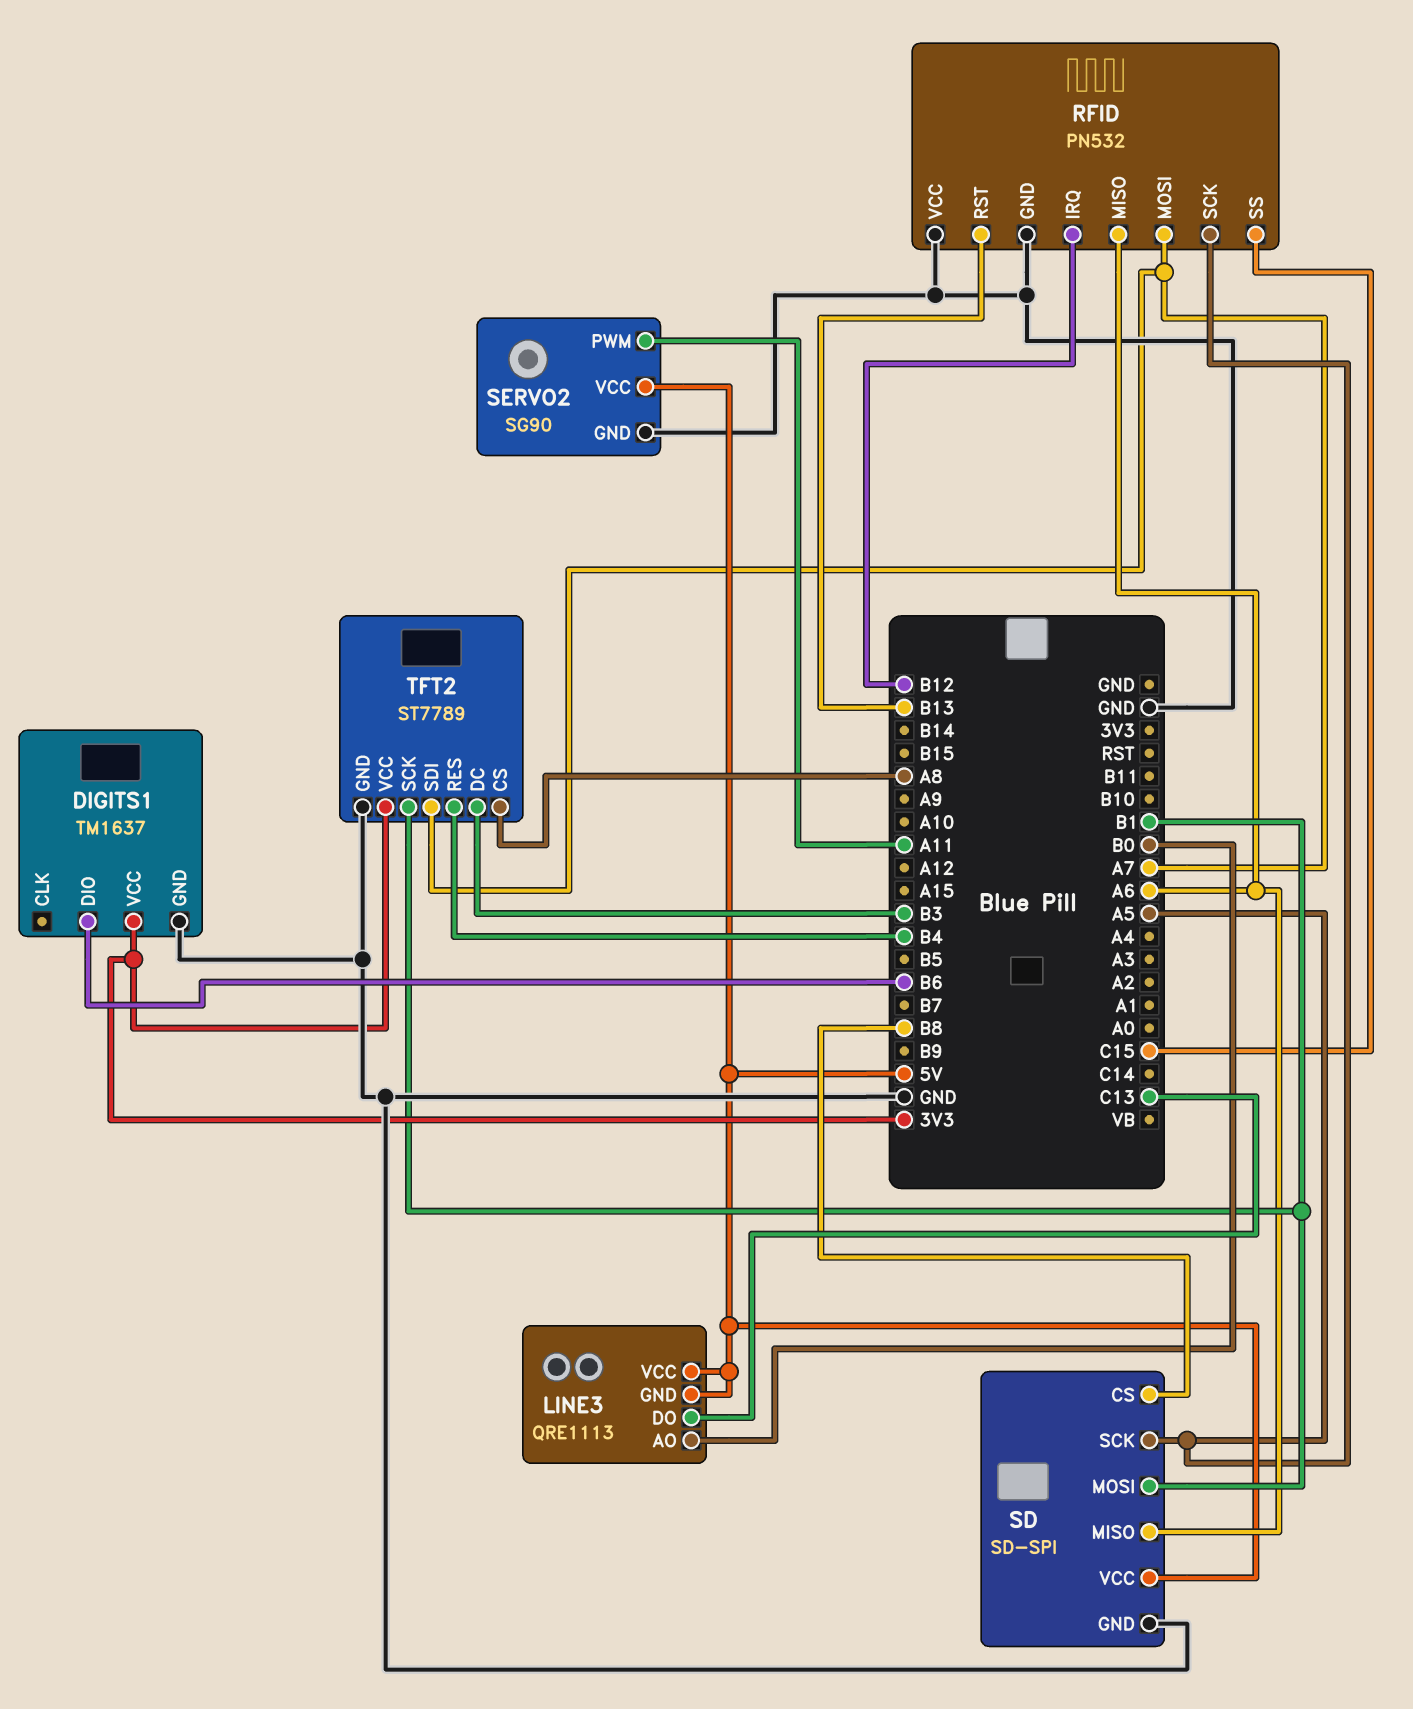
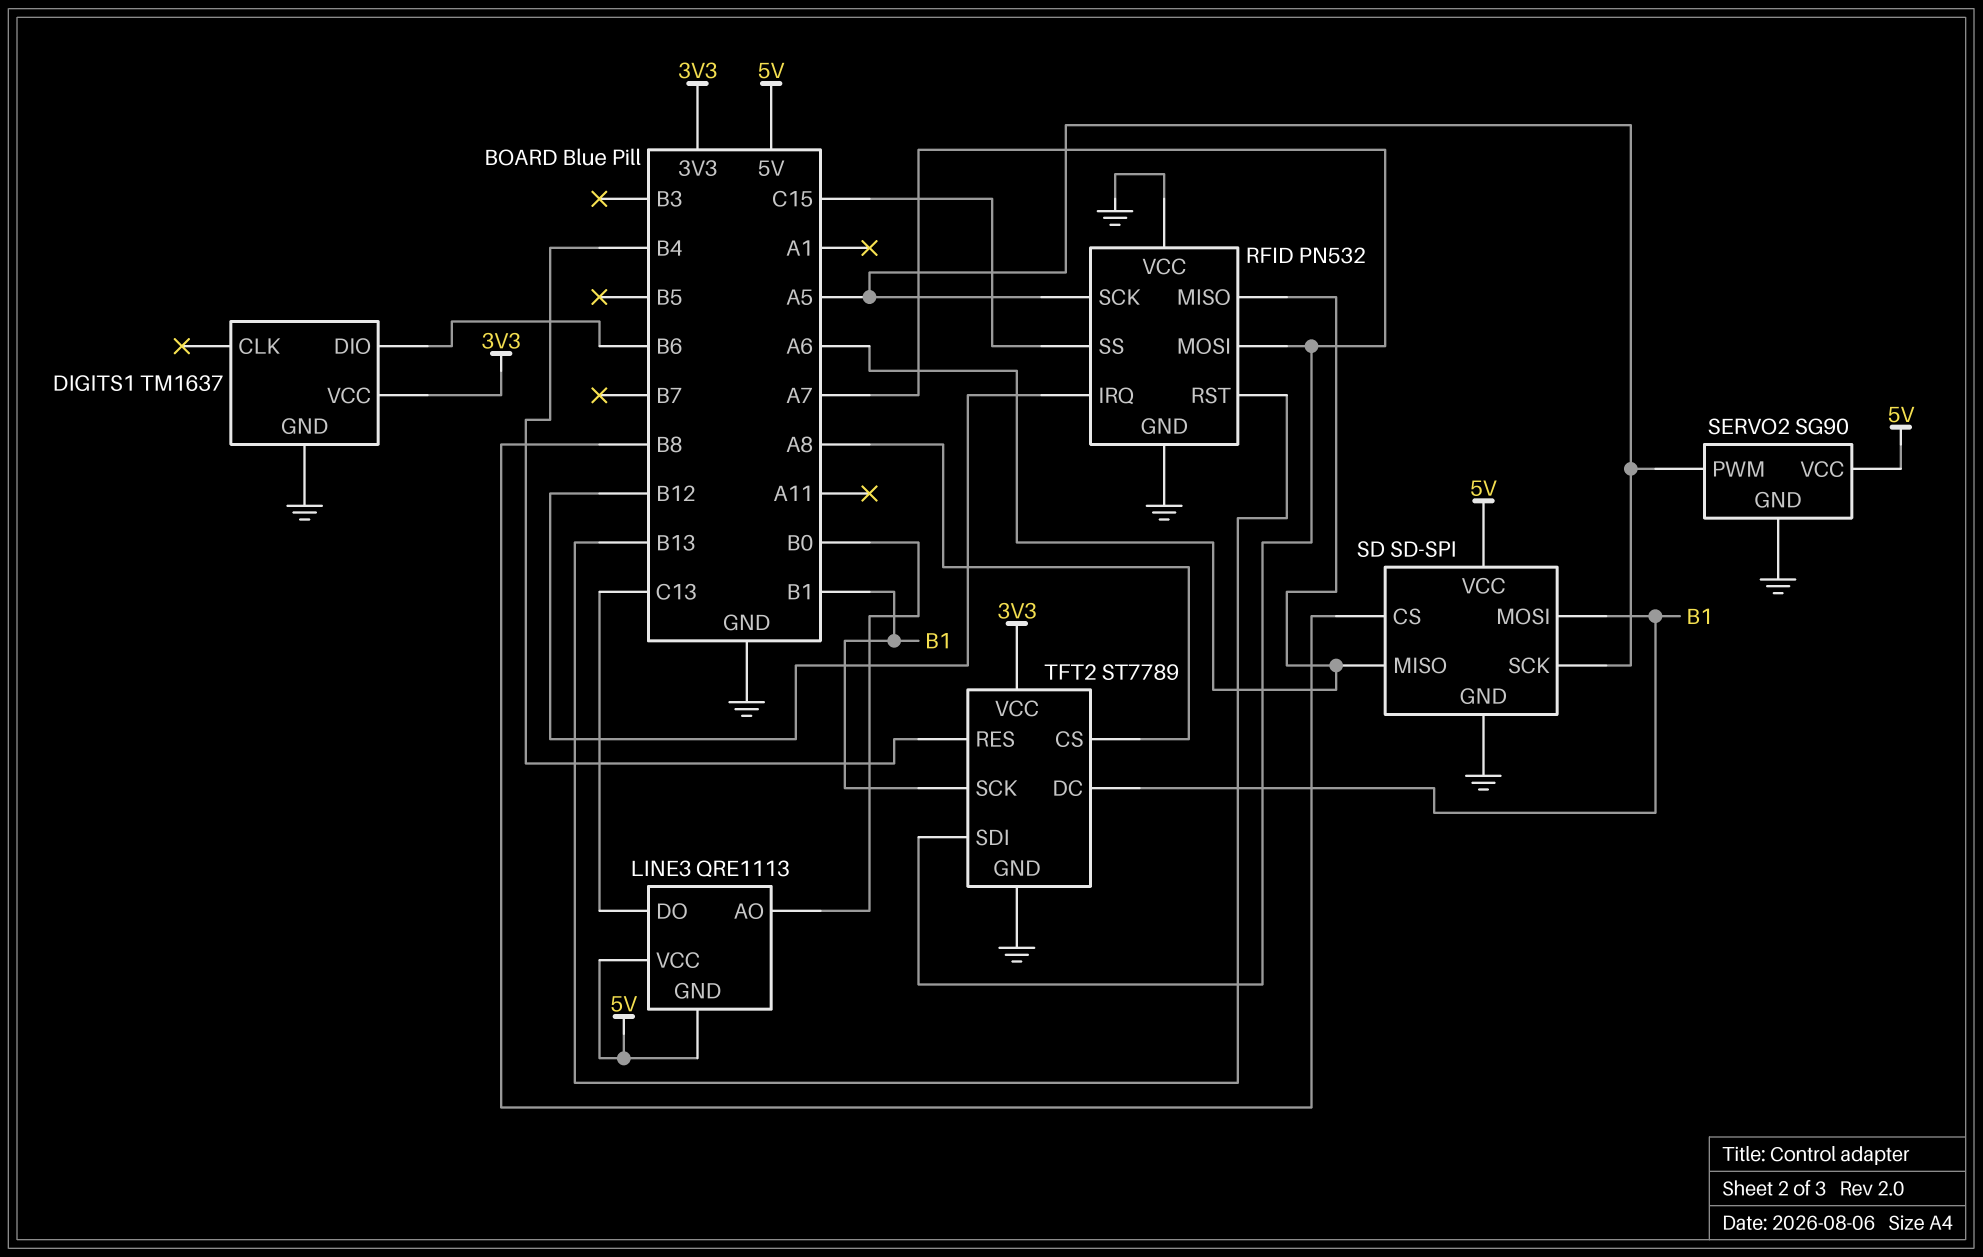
SERVO2 pin PWM: A11 -> A5
TFT2 pin DC: B3 -> B1

